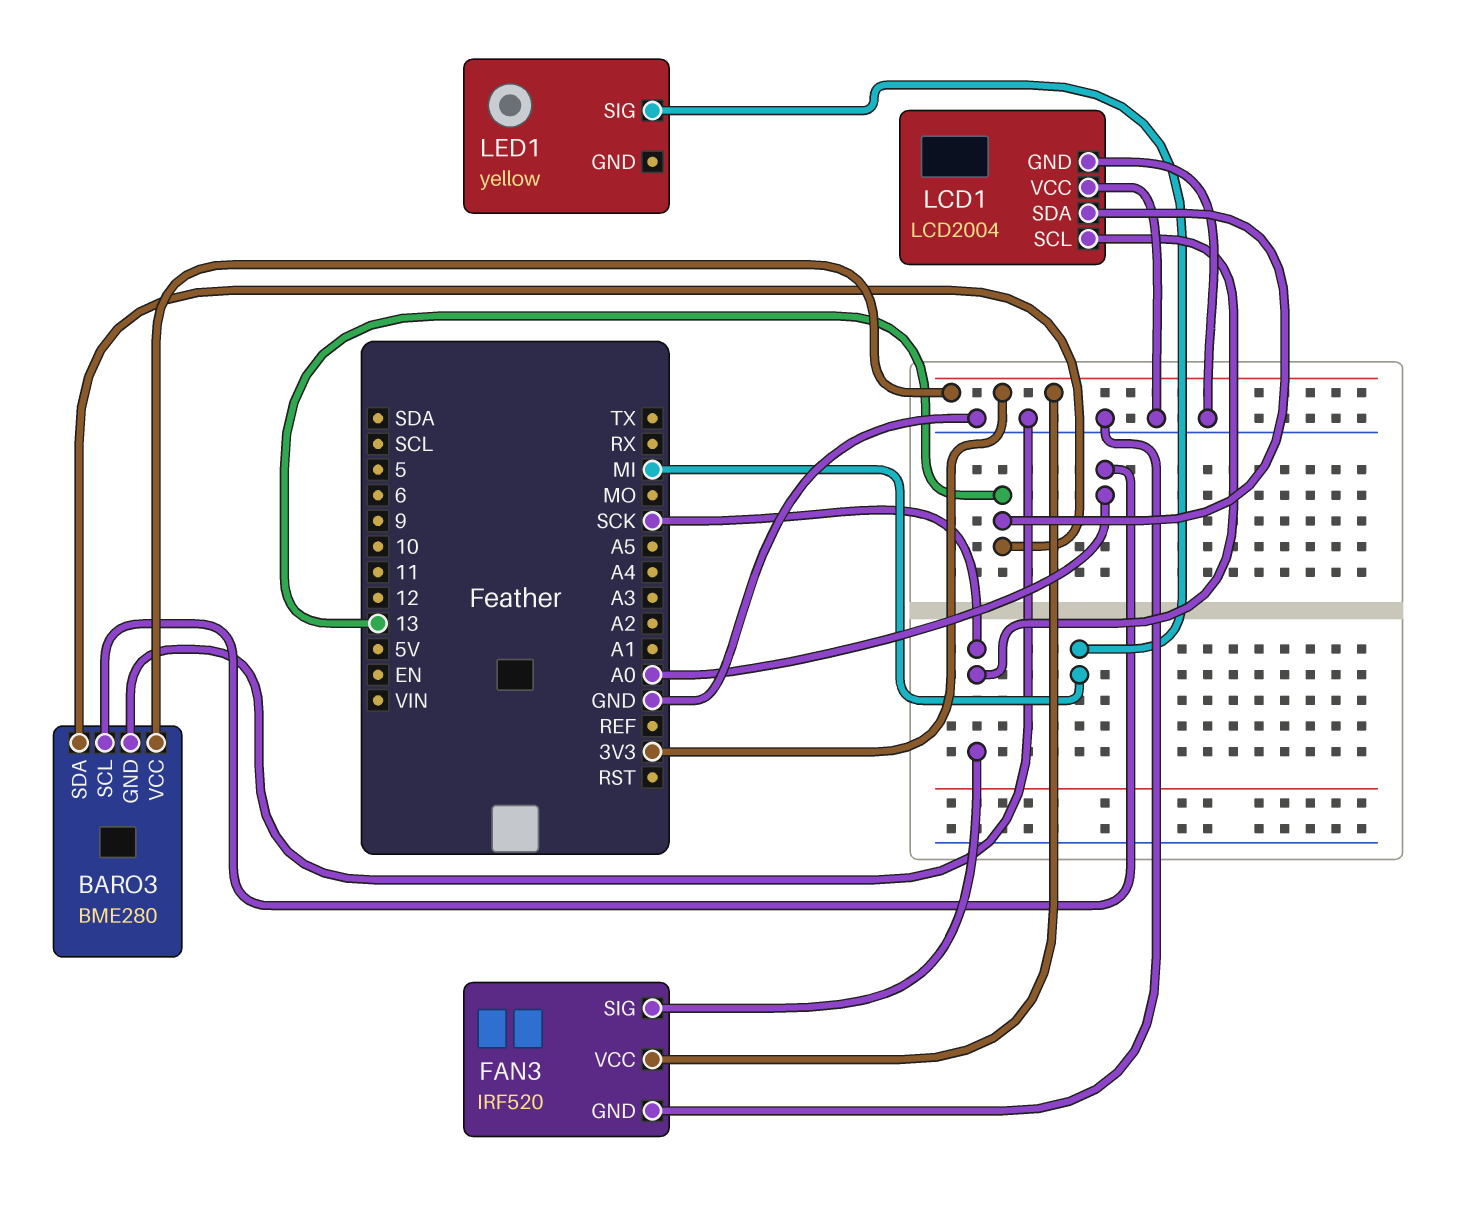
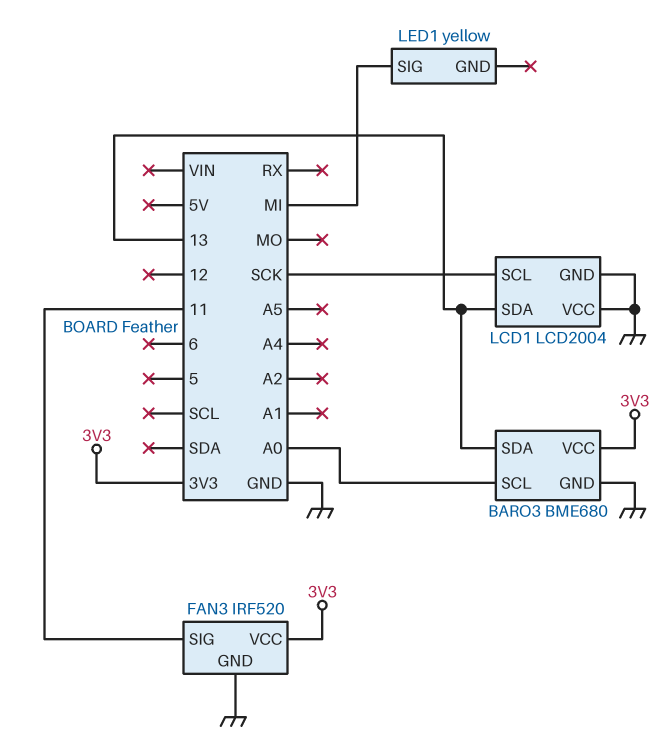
BARO3: BME280 -> BME680
FAN3 pin SIG: SCK -> 11

